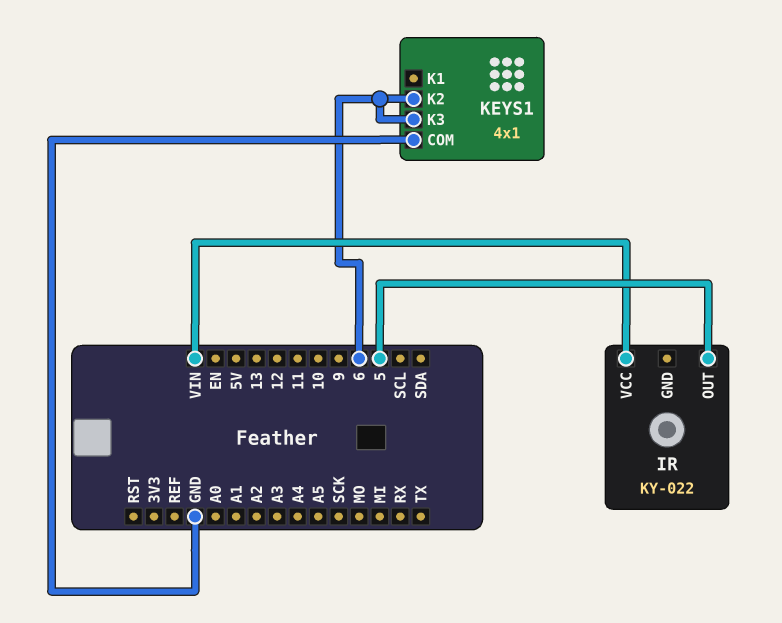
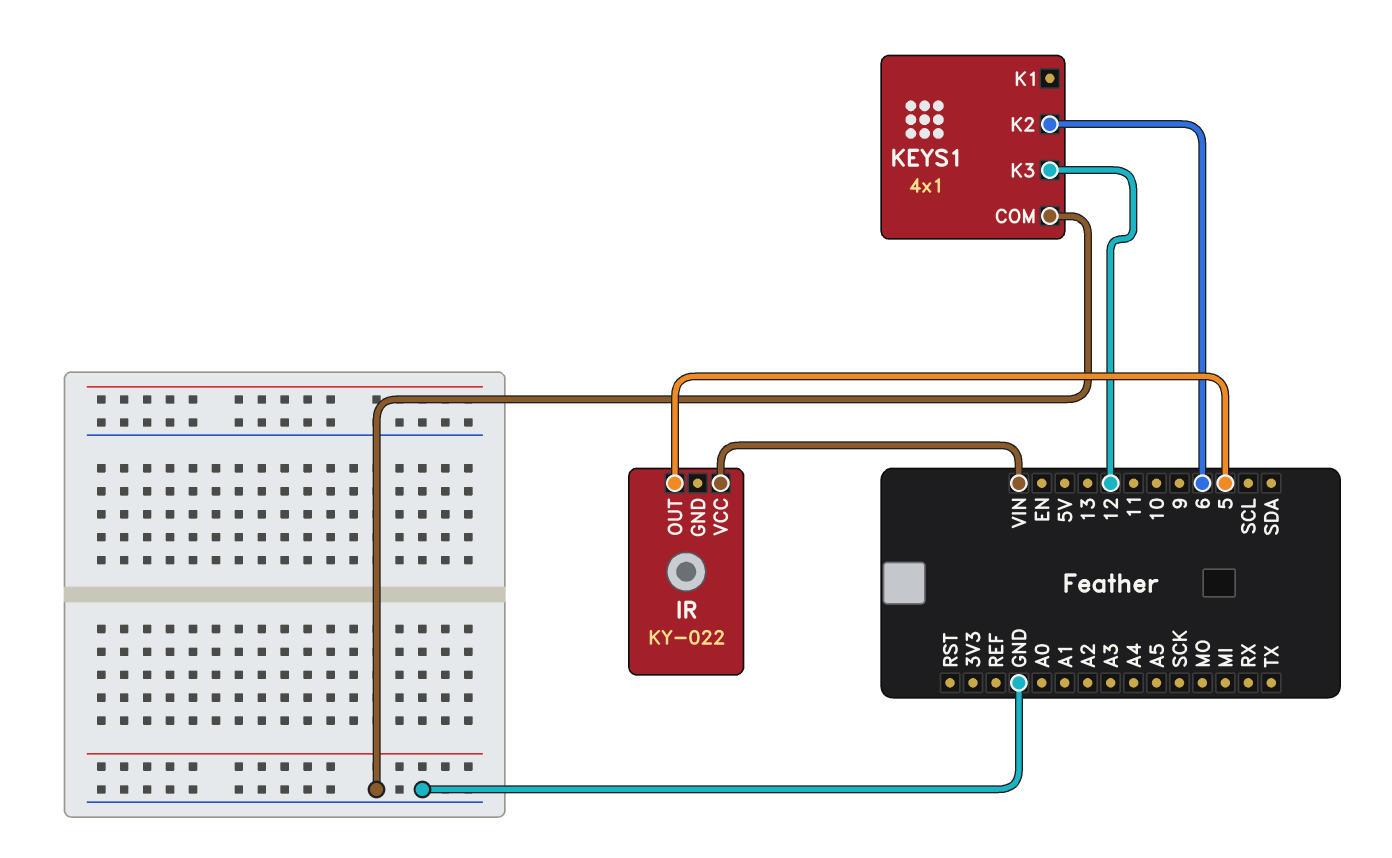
KEYS1 pin K3: 6 -> 12

